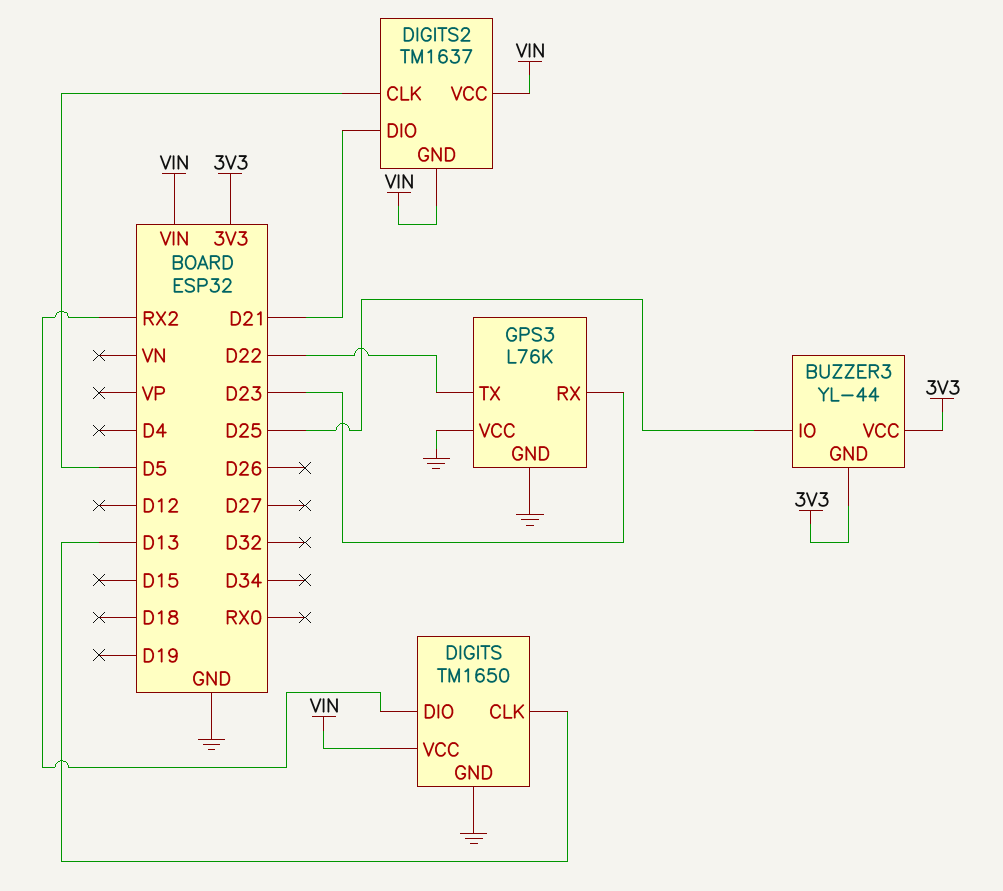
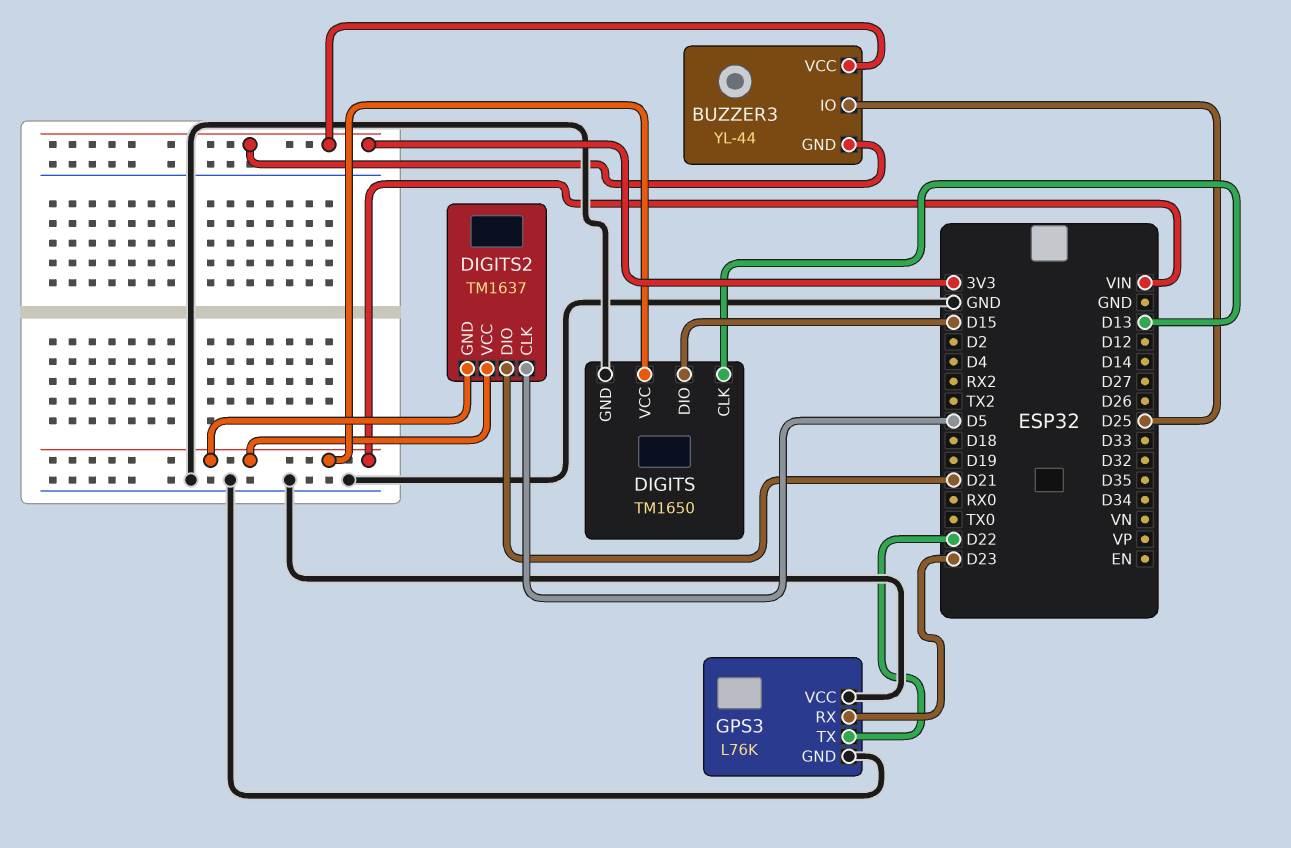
DIGITS pin DIO: RX2 -> D15

